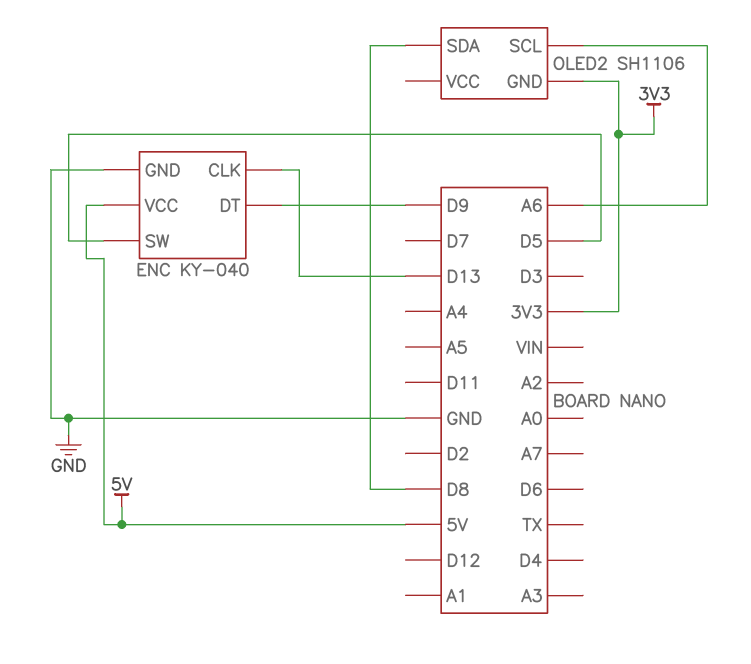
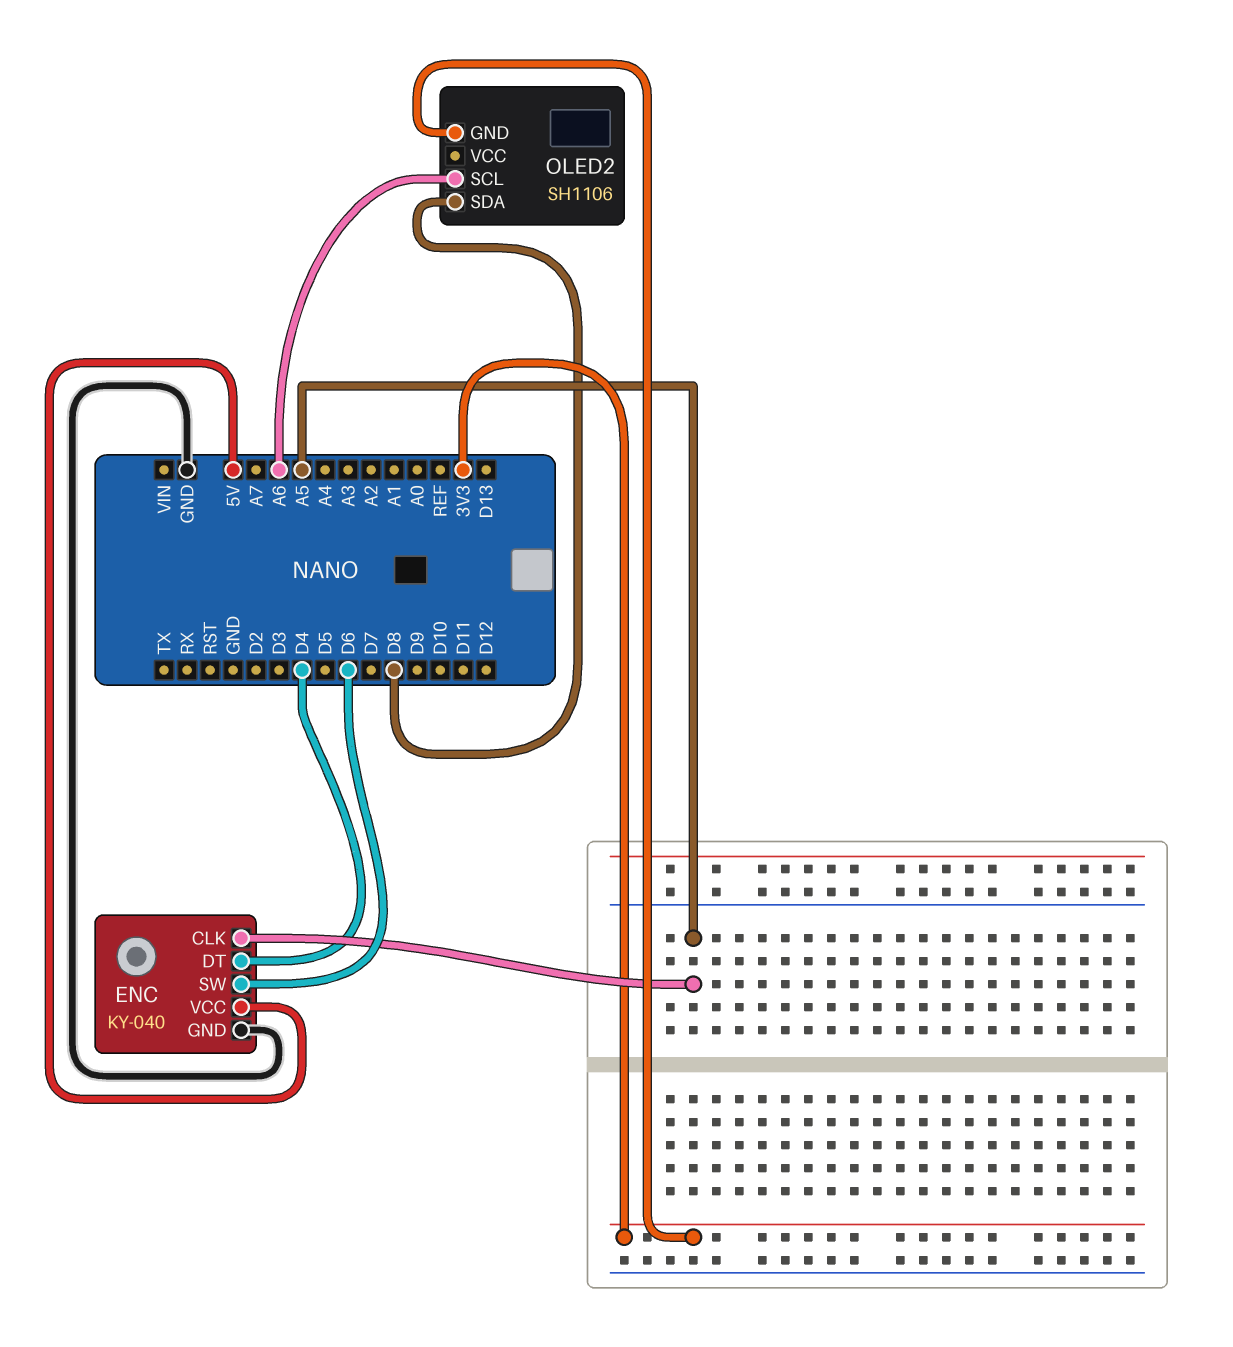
ENC pin CLK: D13 -> A5
ENC pin DT: D9 -> D4
ENC pin SW: D5 -> D6

